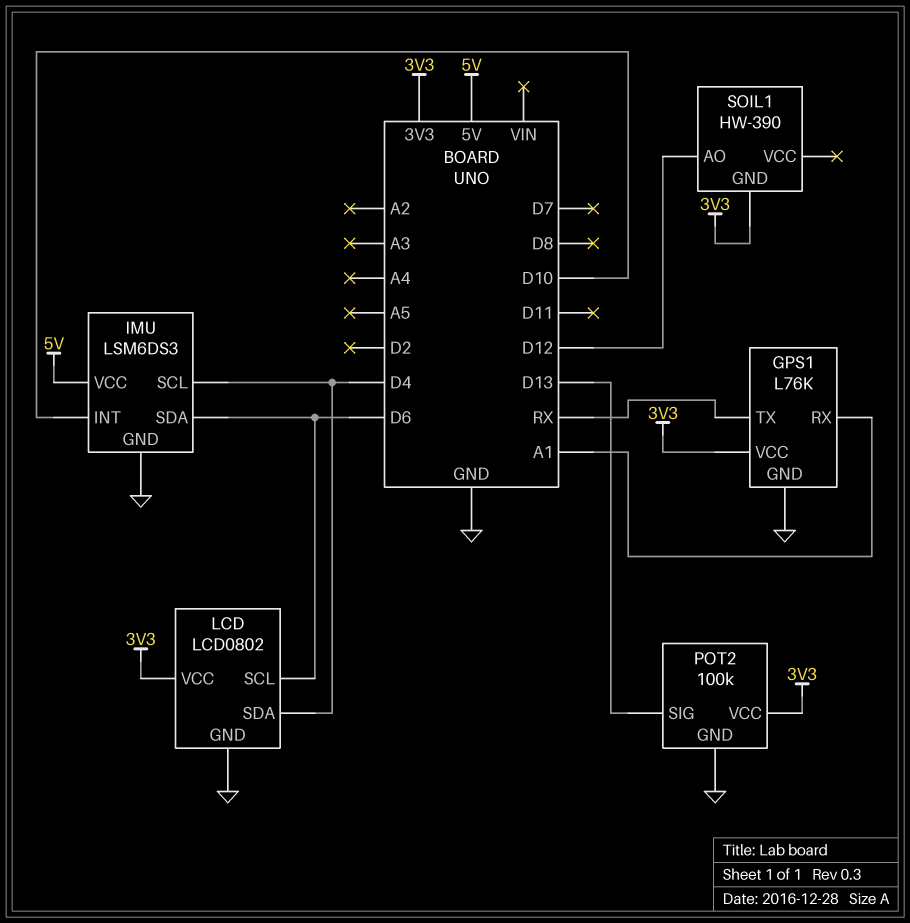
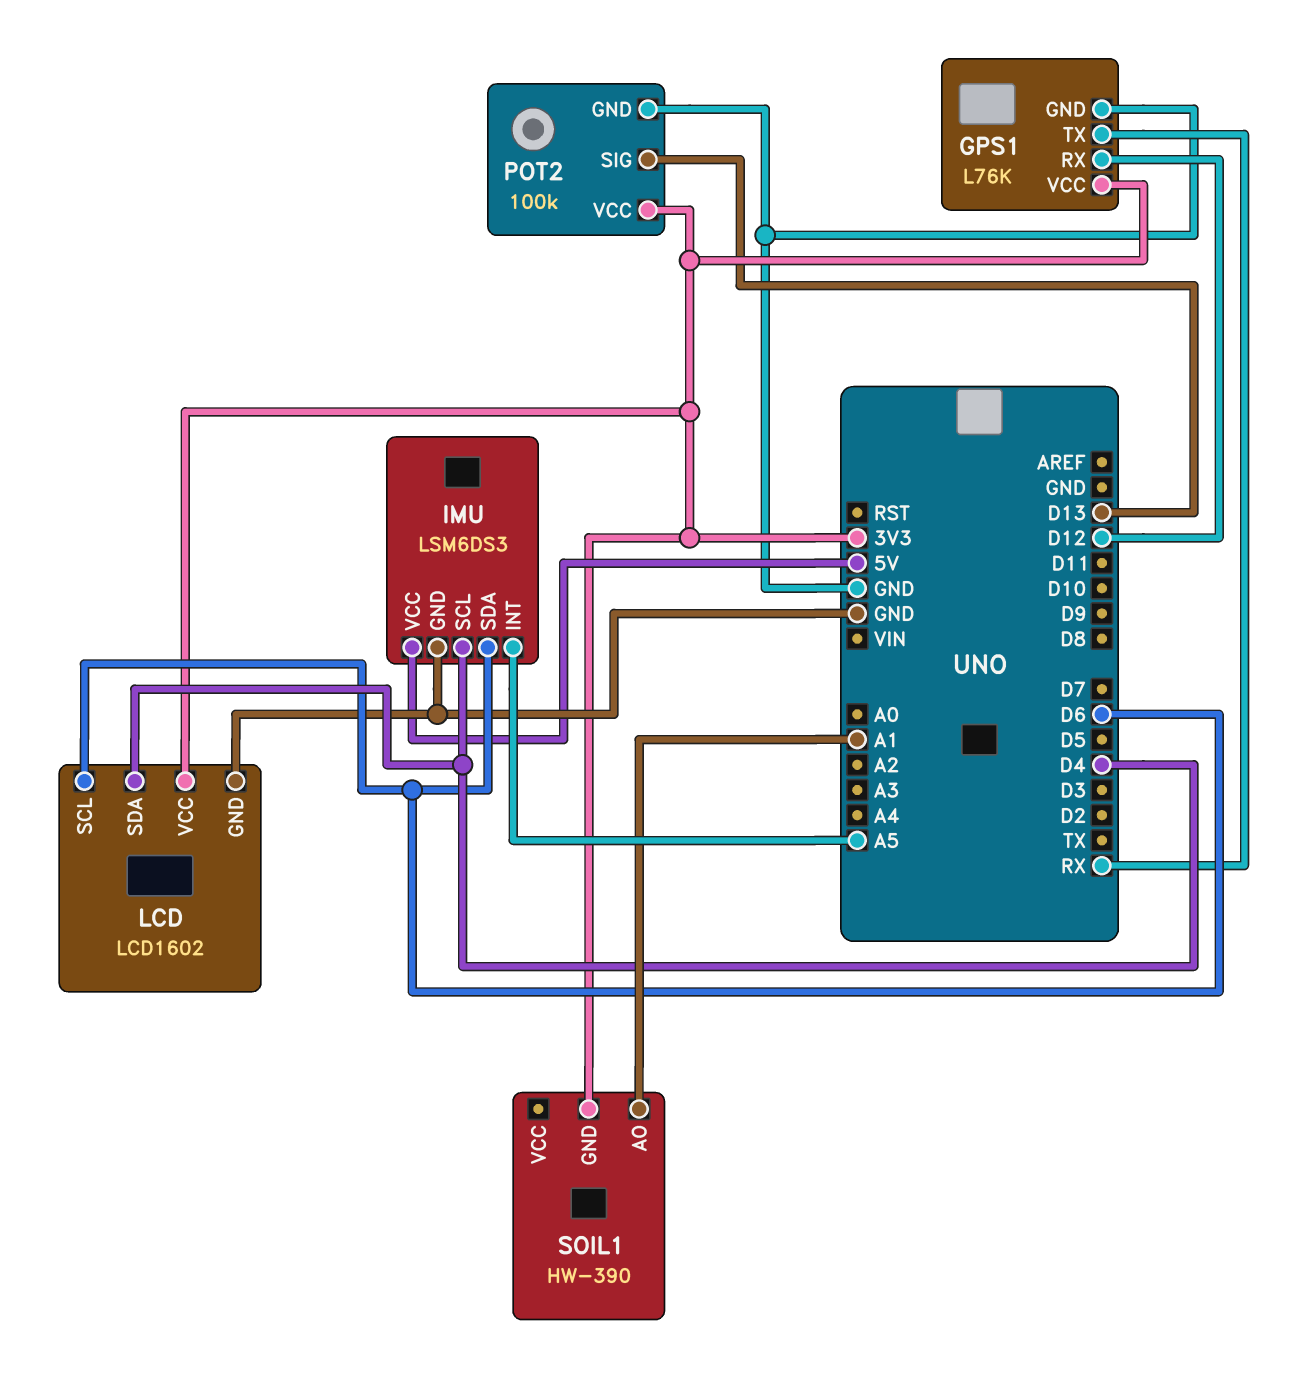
GPS1 pin RX: A1 -> D12
IMU pin INT: D10 -> A5
LCD: LCD0802 -> LCD1602
SOIL1 pin AO: D12 -> A1

